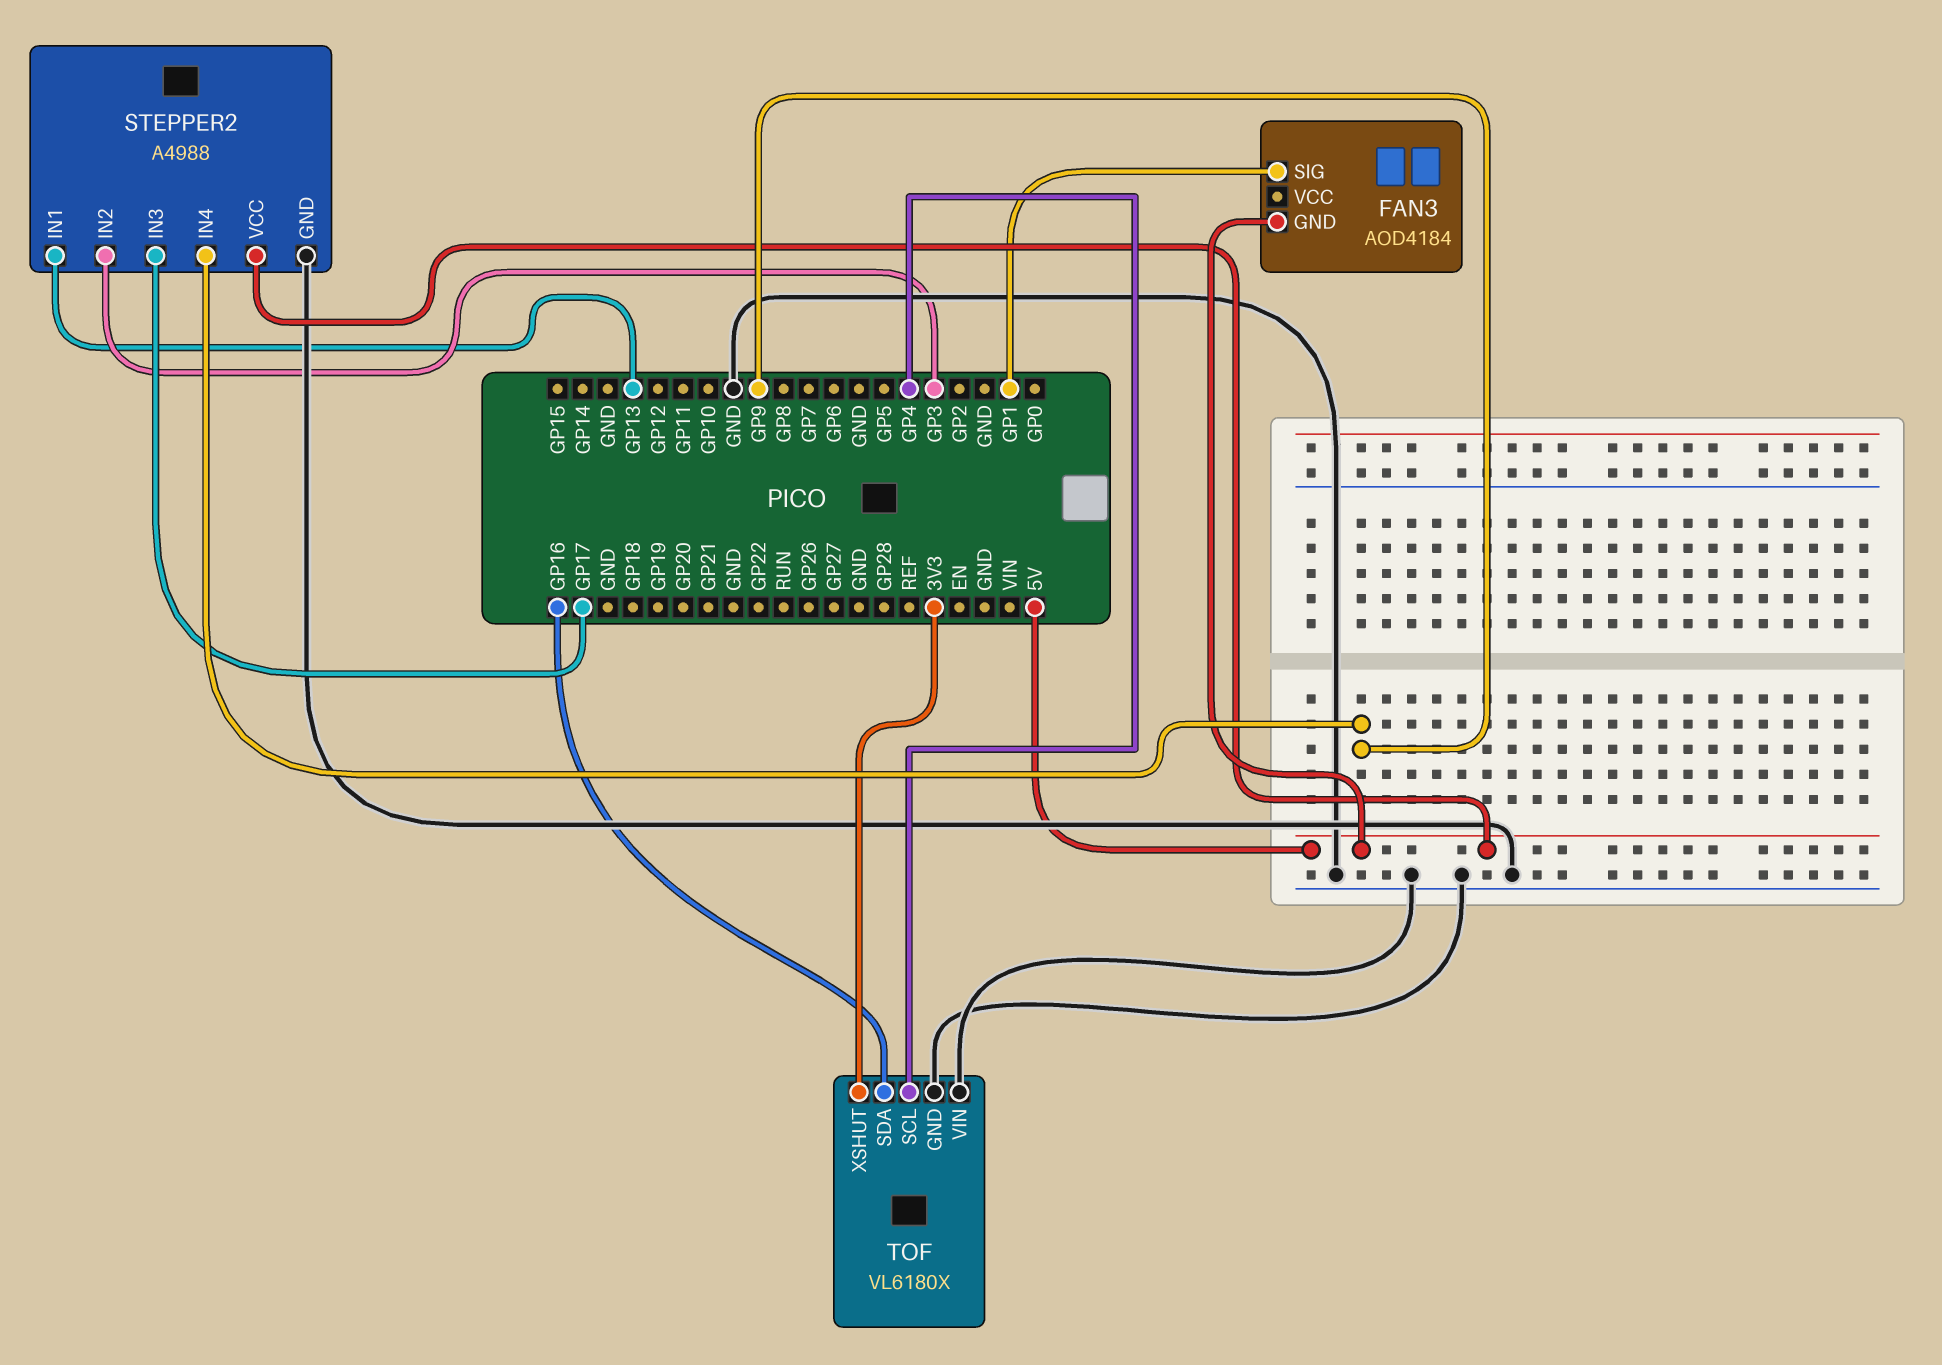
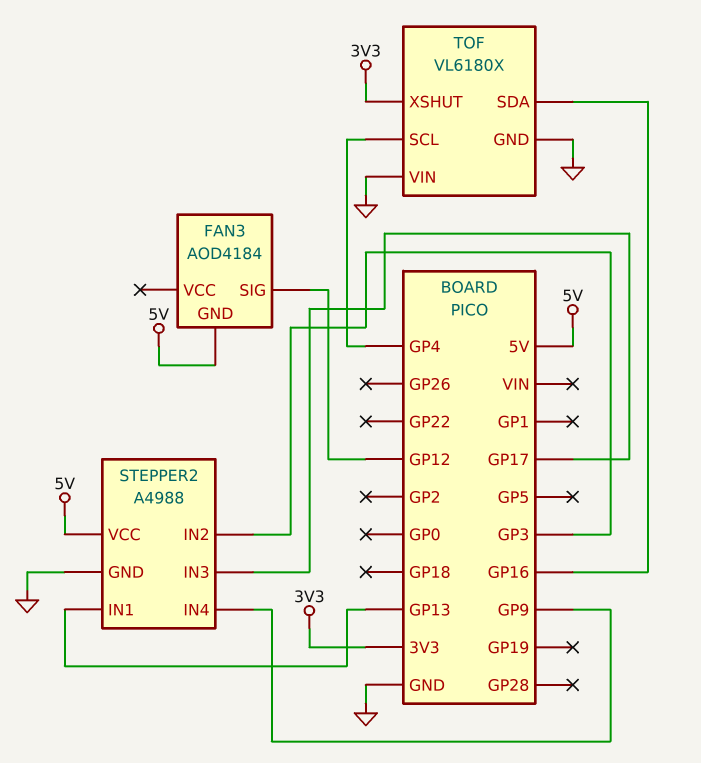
FAN3 pin SIG: GP1 -> GP12

